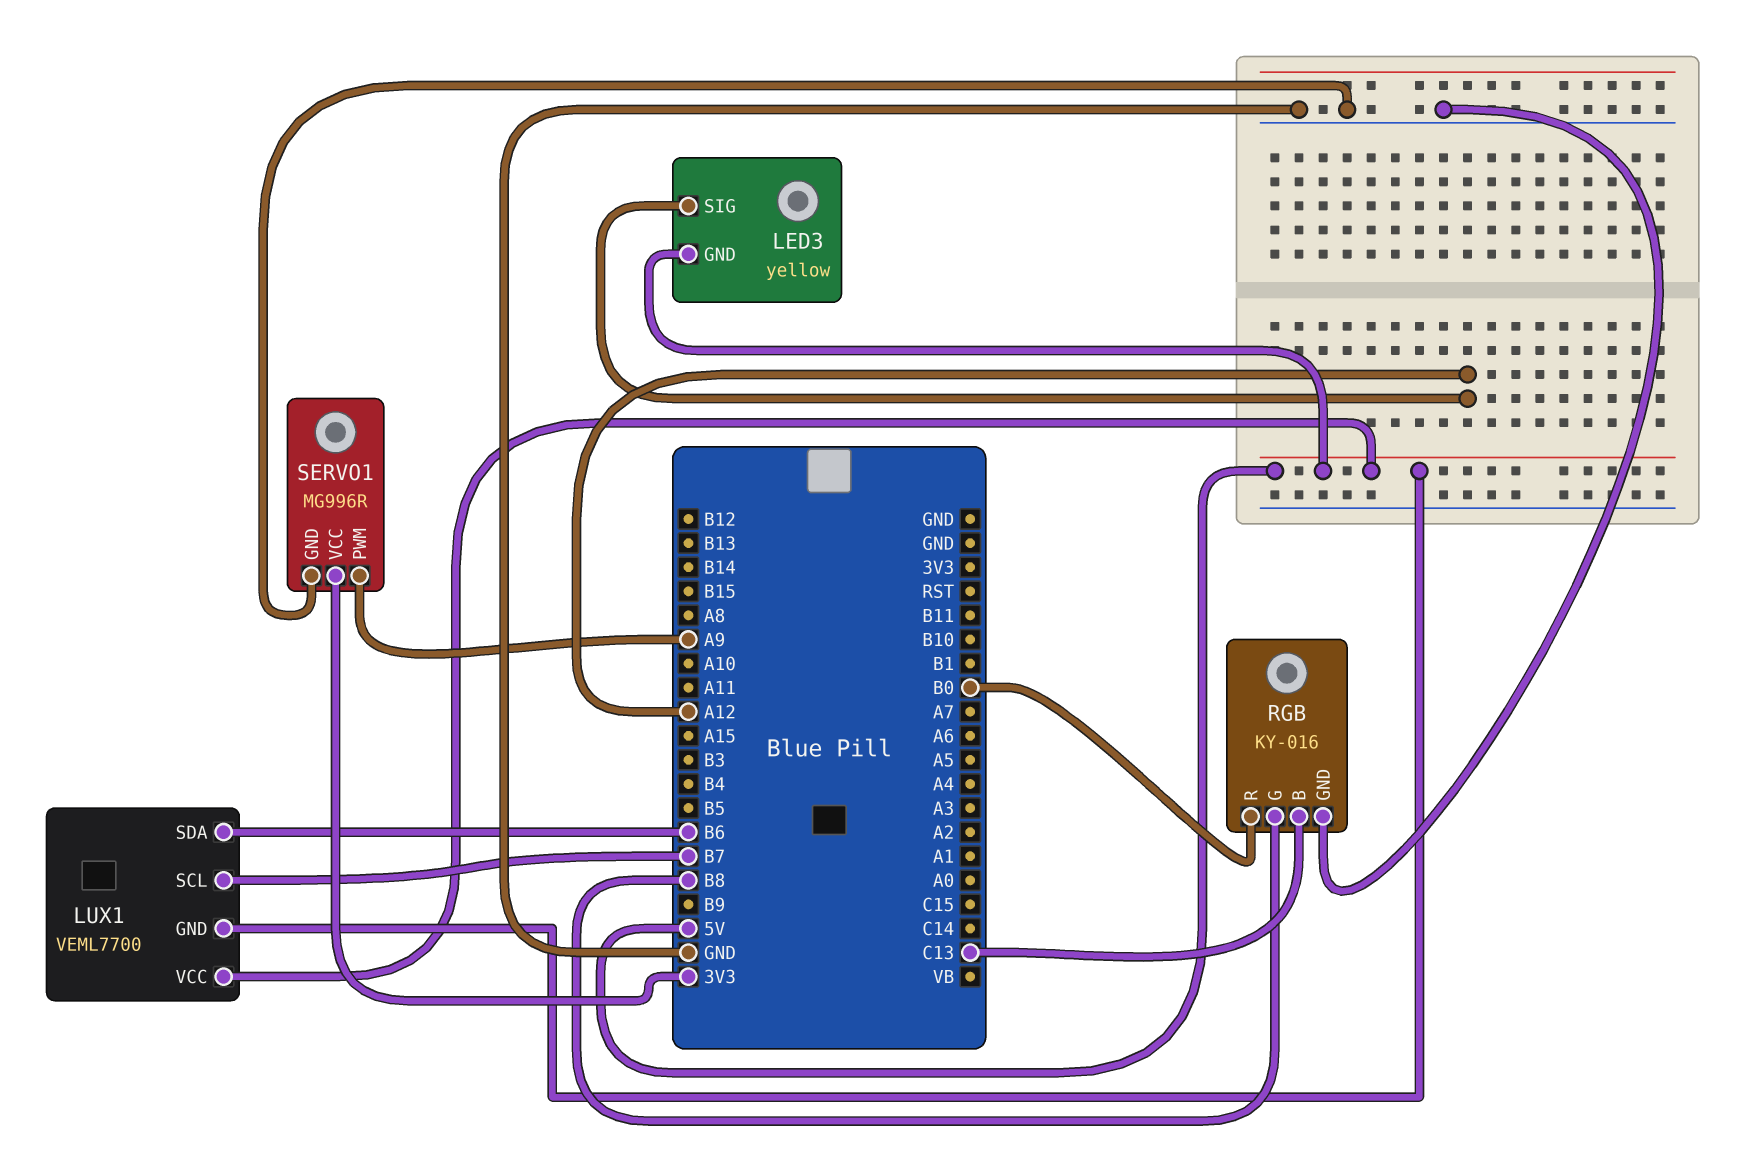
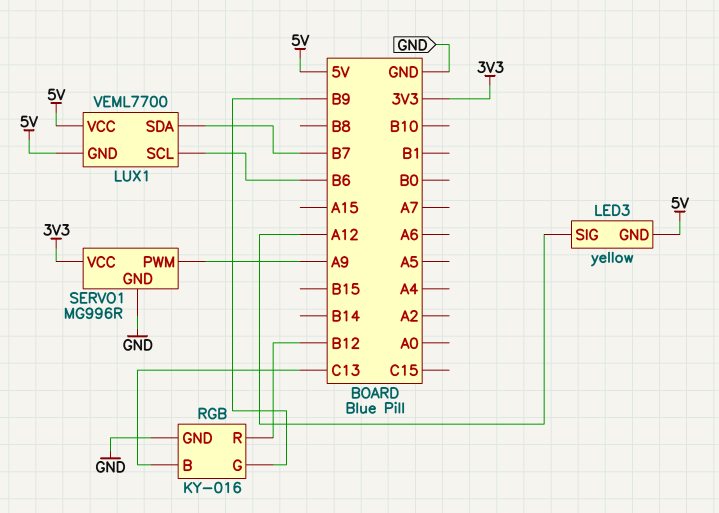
LUX1 pin SCL: B7 -> B6
LUX1 pin SDA: B6 -> B7
RGB pin G: B8 -> B9
RGB pin R: B0 -> B12

